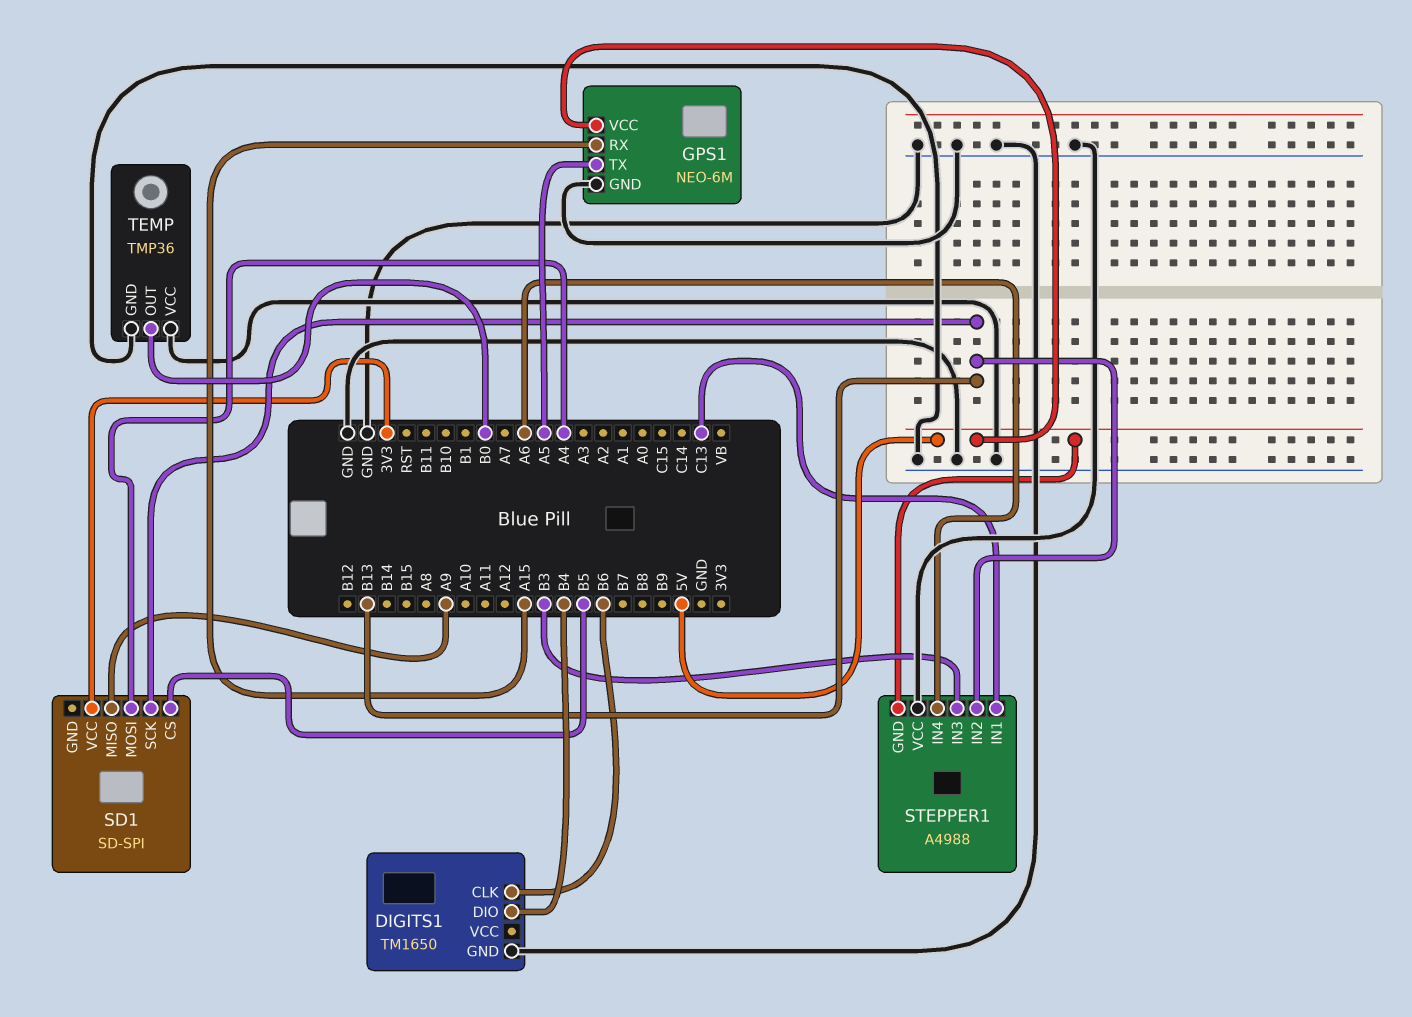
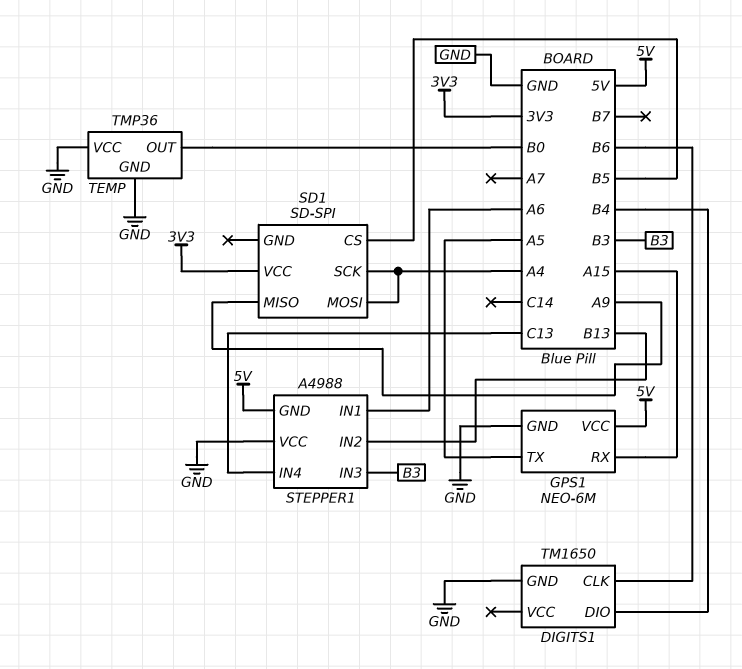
SD1 pin SCK: B13 -> A4
STEPPER1 pin IN1: C13 -> A6
STEPPER1 pin IN4: A6 -> C13

